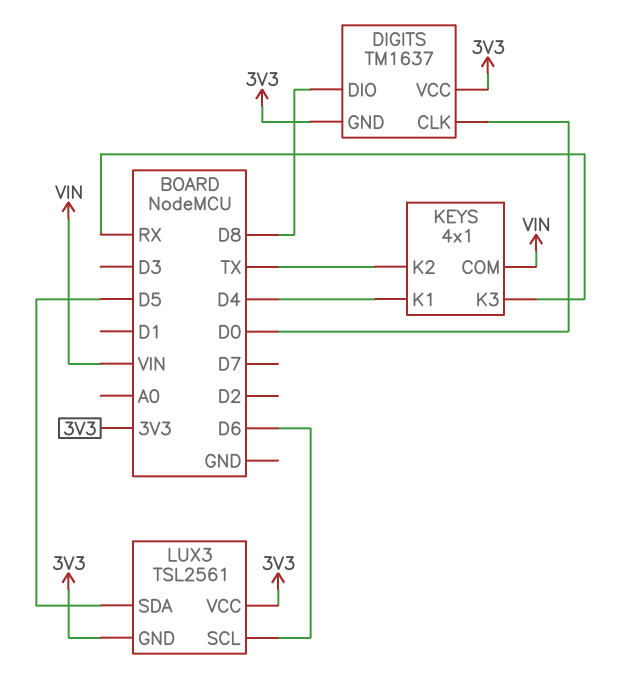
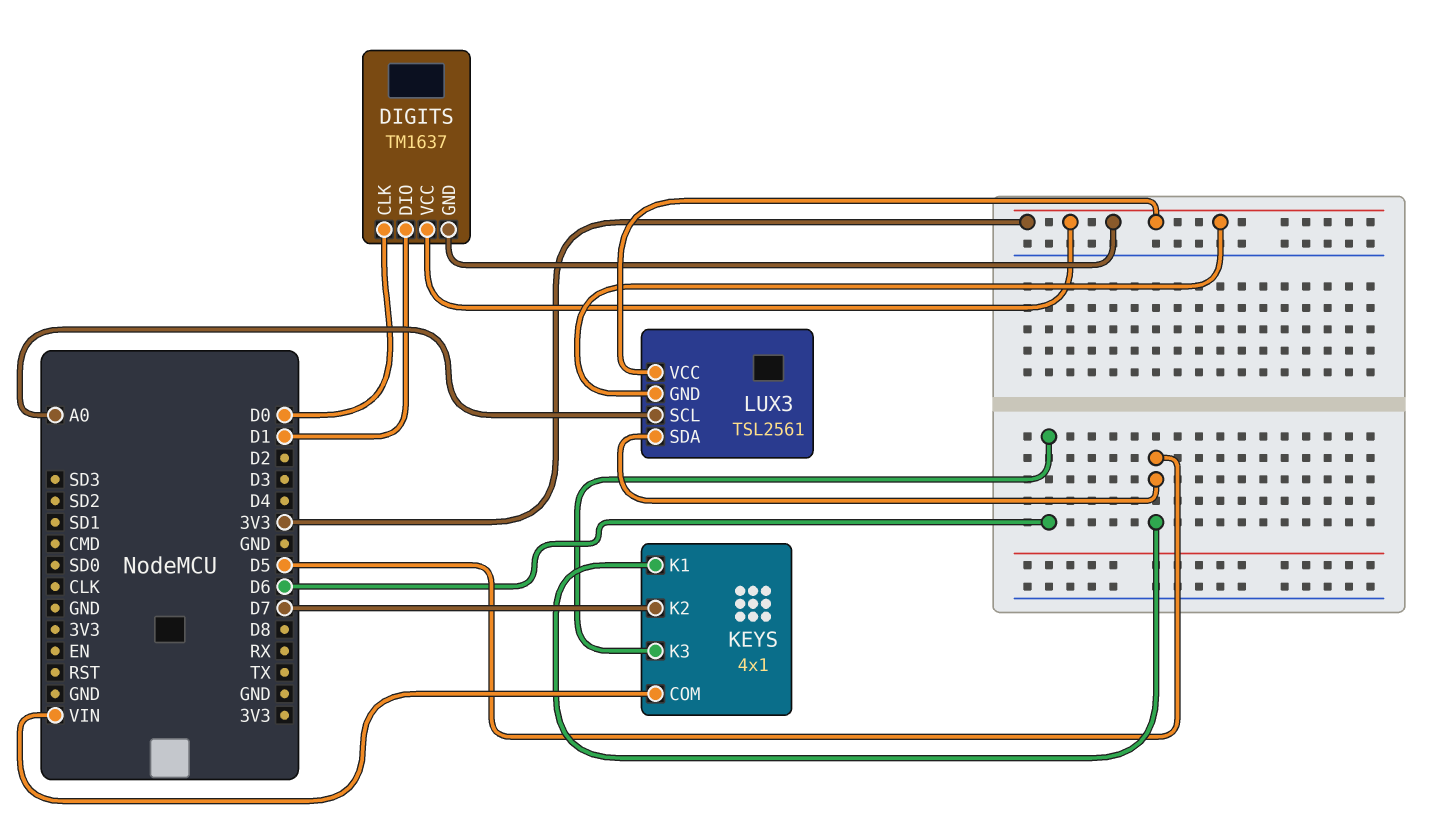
DIGITS pin DIO: D8 -> D1
KEYS pin K1: D4 -> D5
KEYS pin K2: TX -> D7
KEYS pin K3: RX -> D6
LUX3 pin SCL: D6 -> A0

